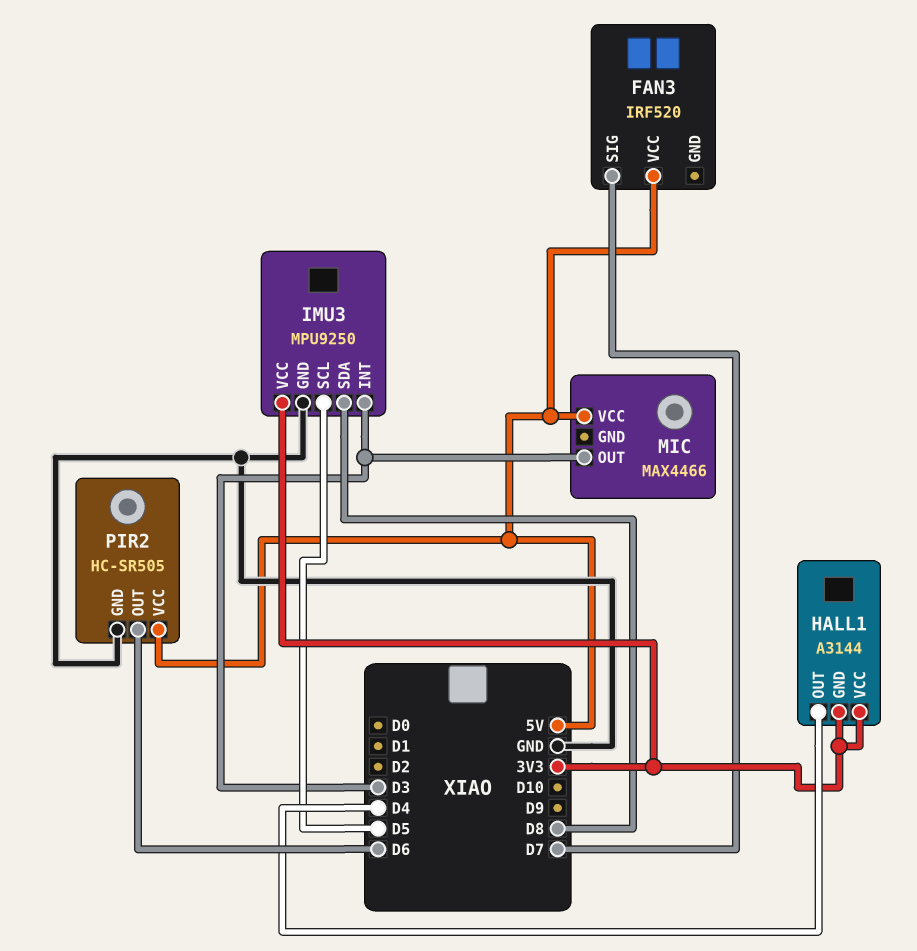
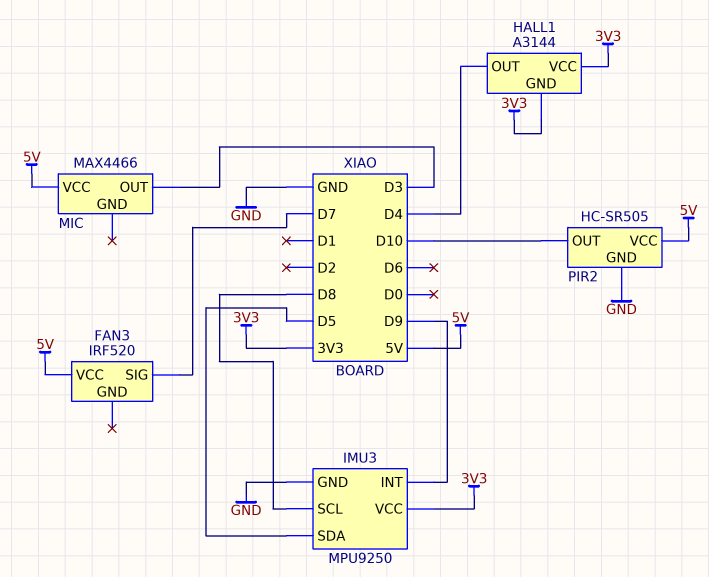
IMU3 pin INT: D3 -> D9
IMU3 pin SCL: D5 -> D8
IMU3 pin SDA: D8 -> D5
PIR2 pin OUT: D6 -> D10

